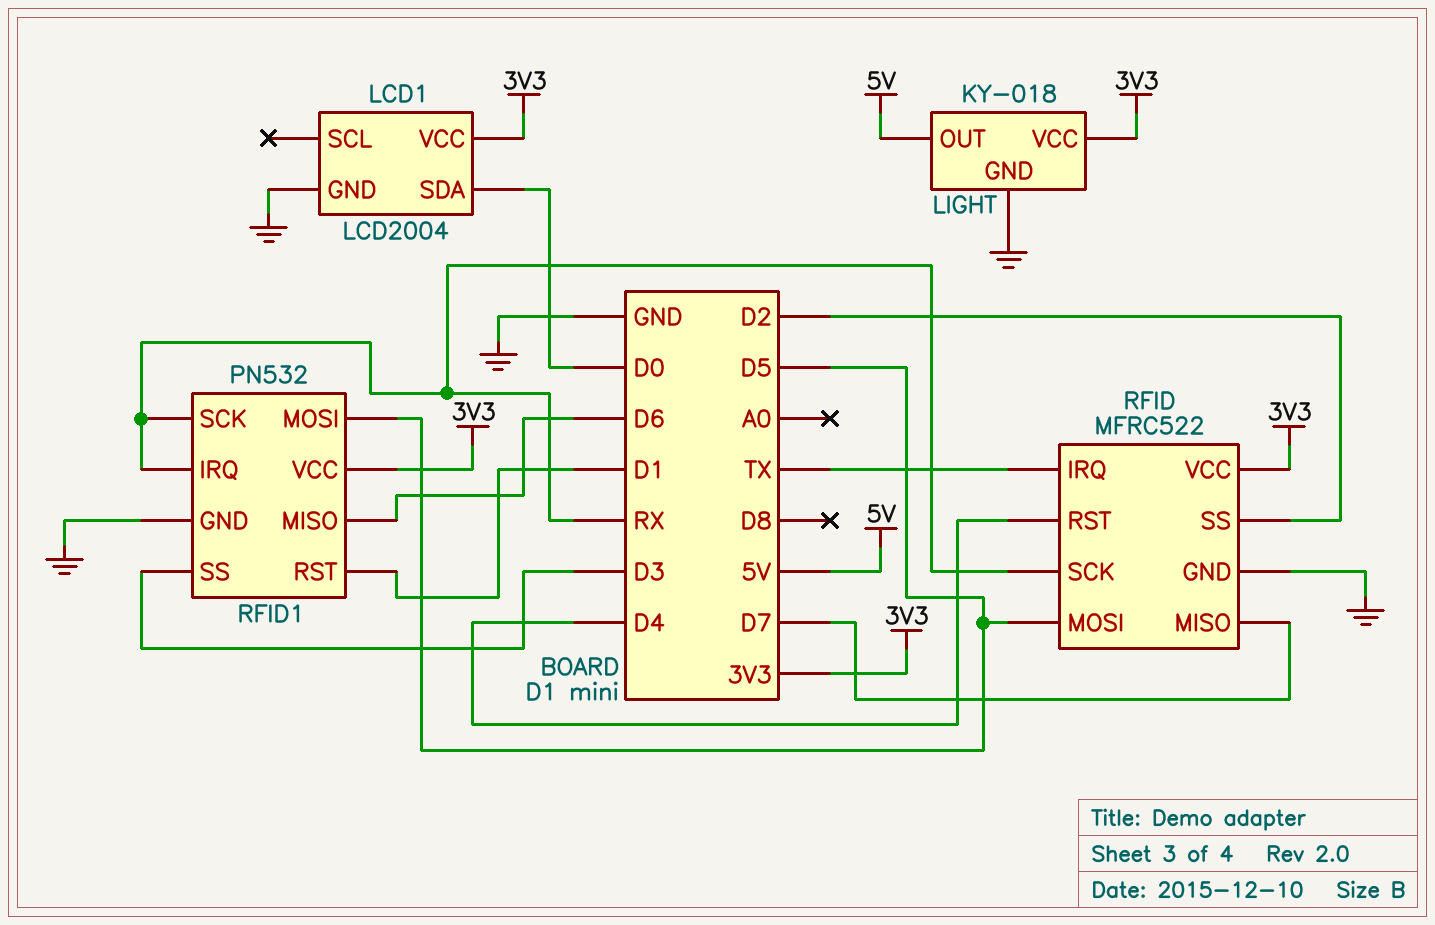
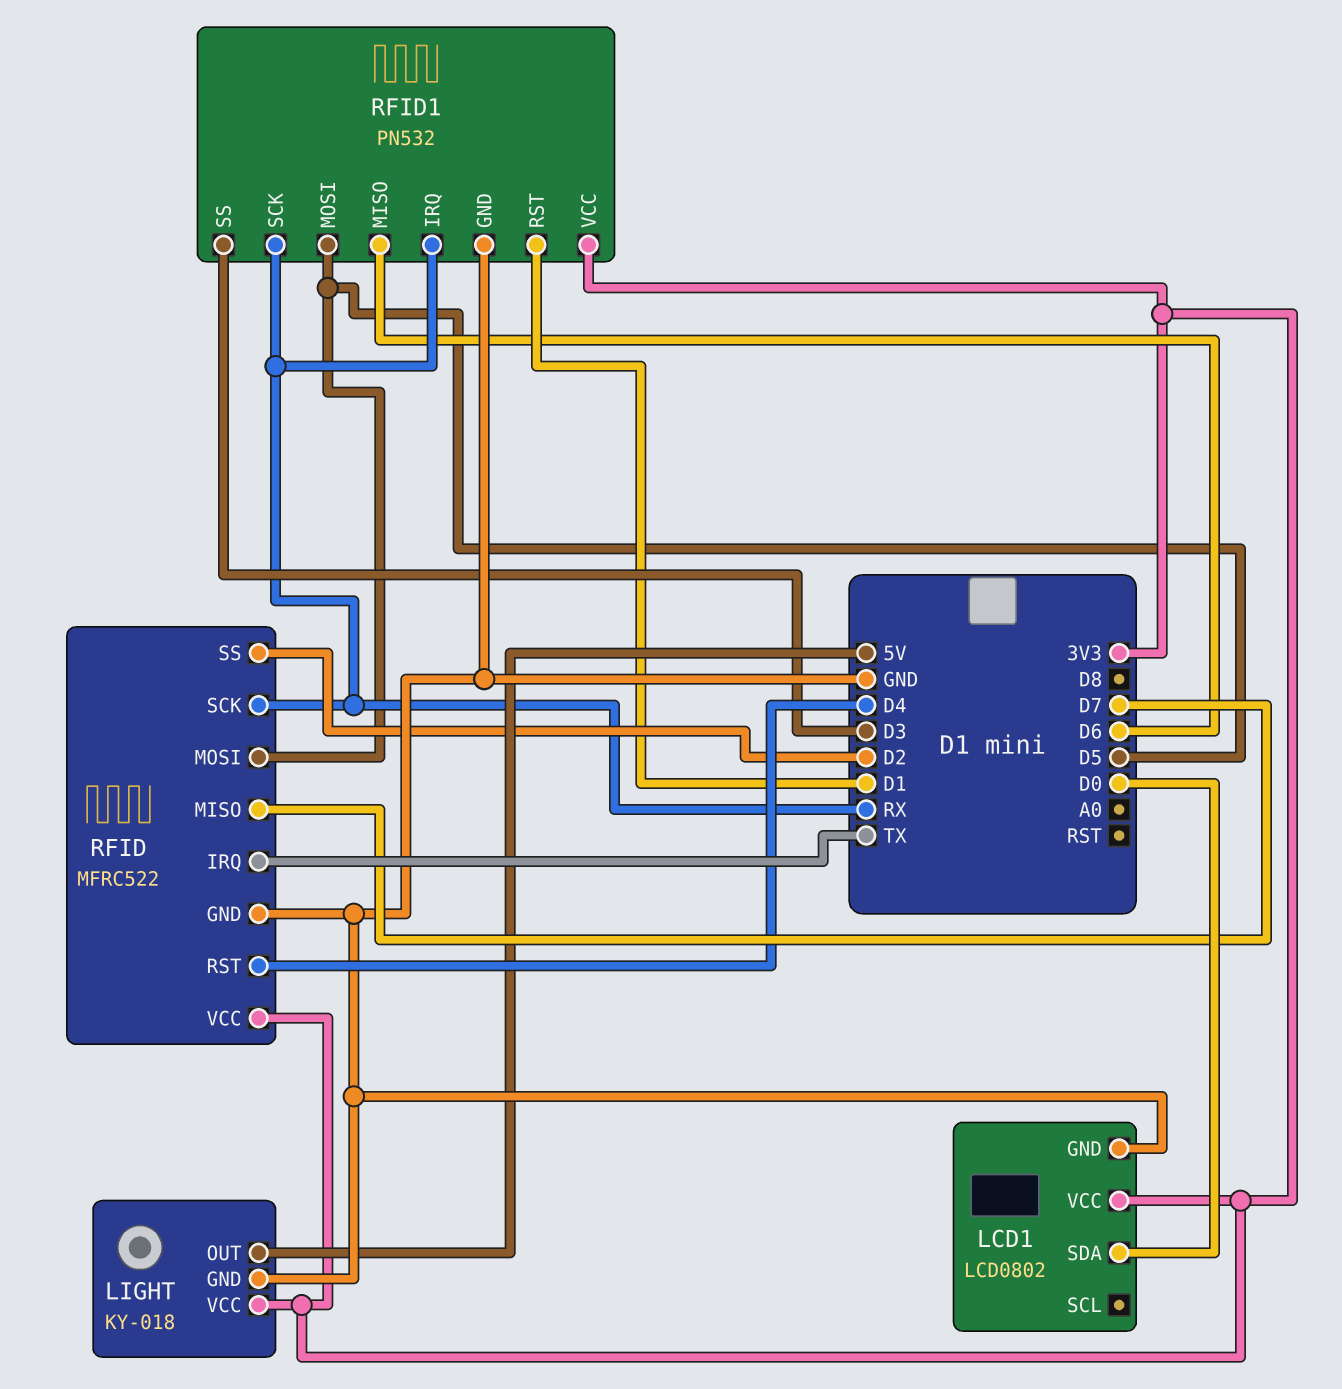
LCD1: LCD2004 -> LCD0802

